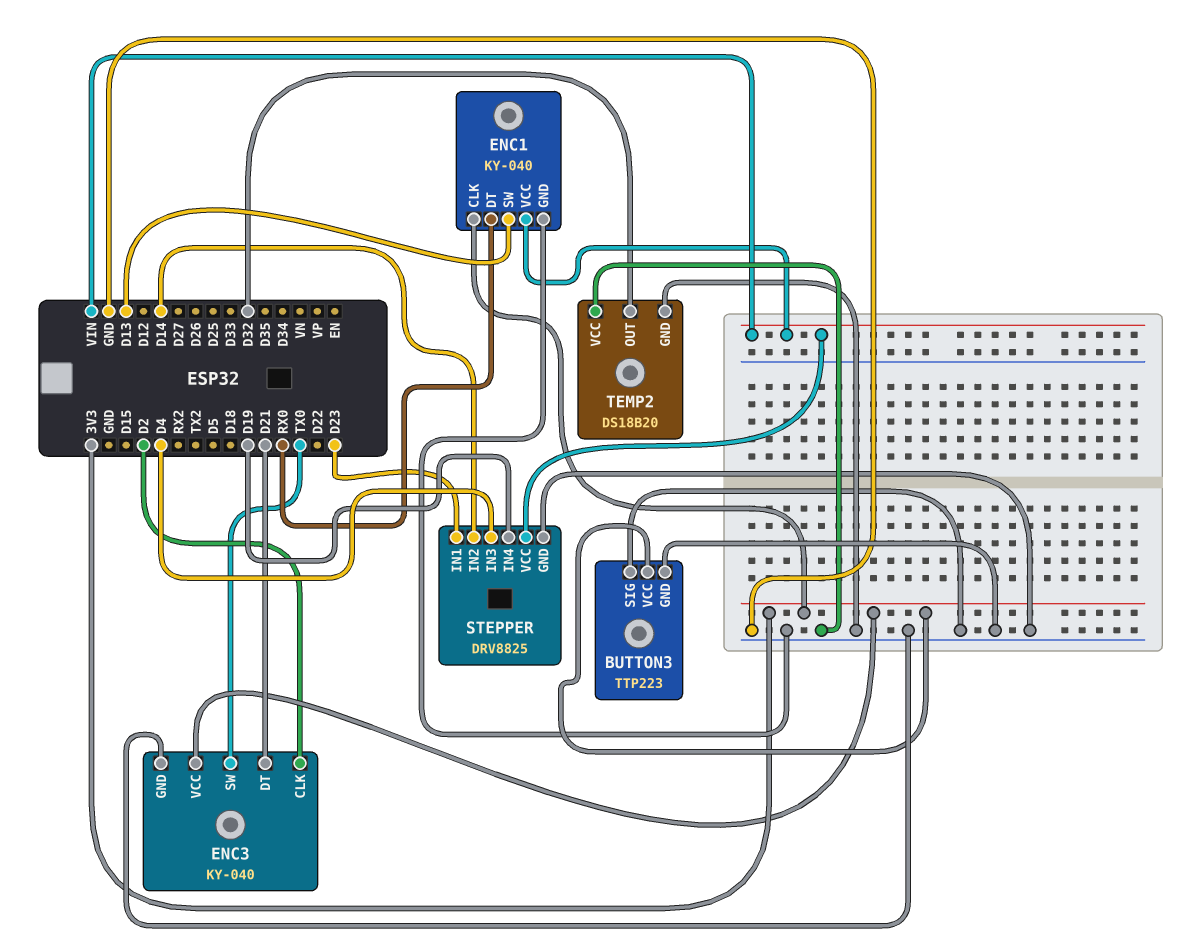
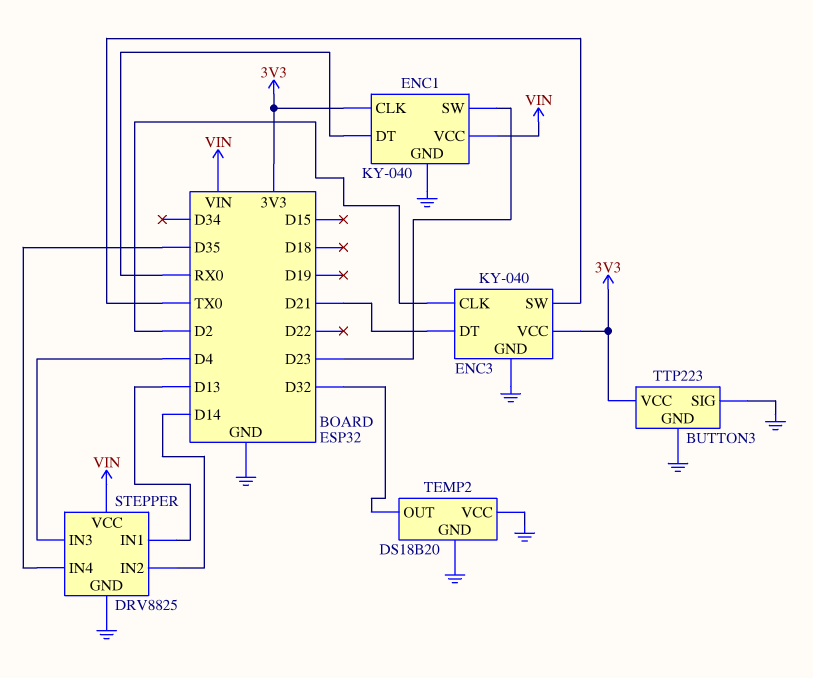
ENC1 pin SW: D13 -> D23
STEPPER pin IN1: D23 -> D13
STEPPER pin IN4: D19 -> D35

